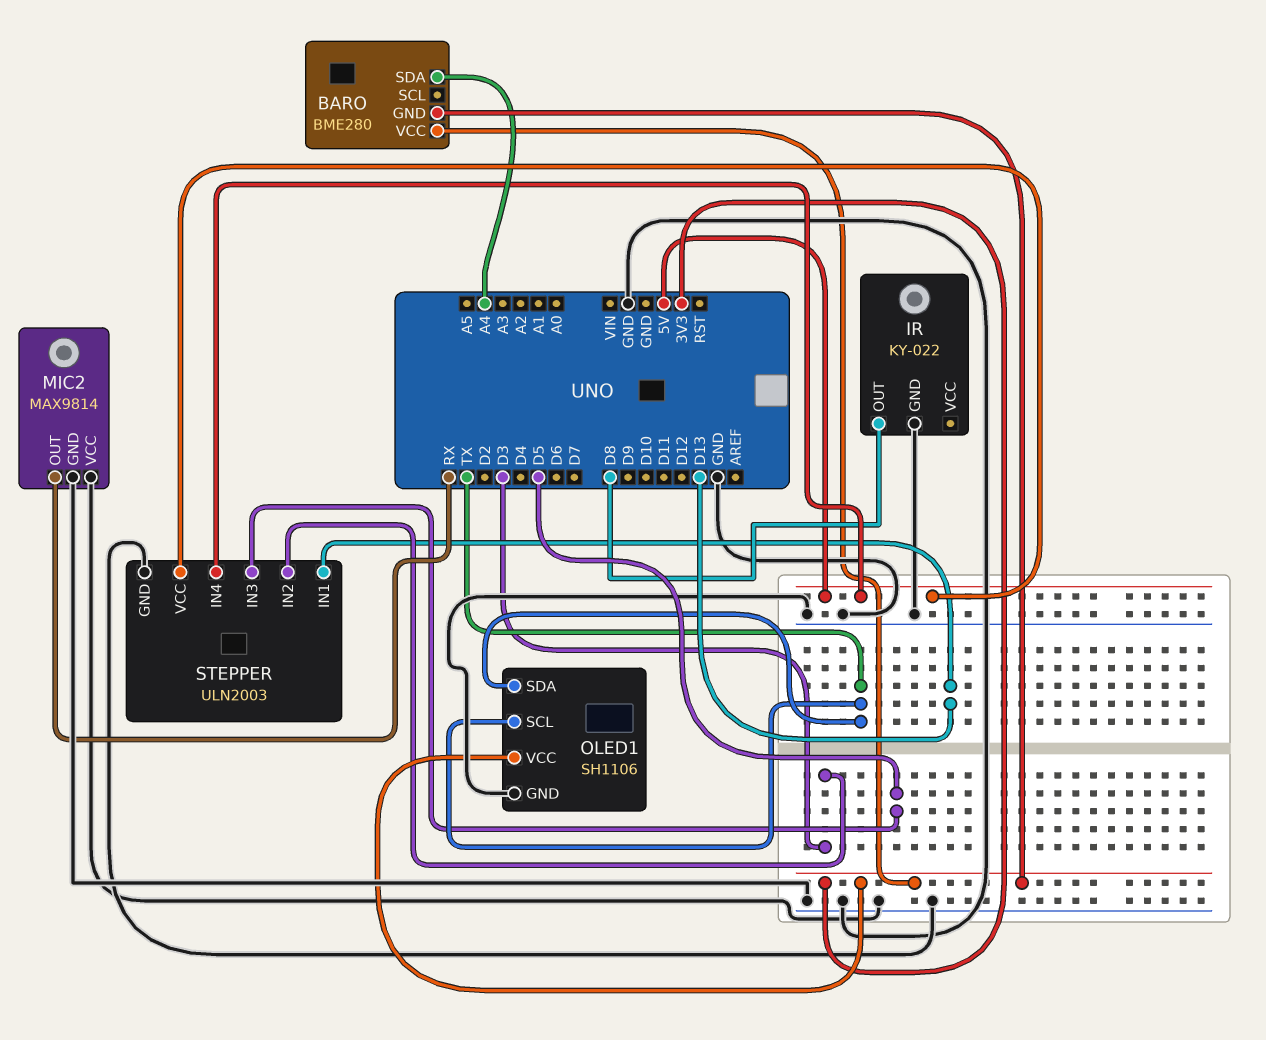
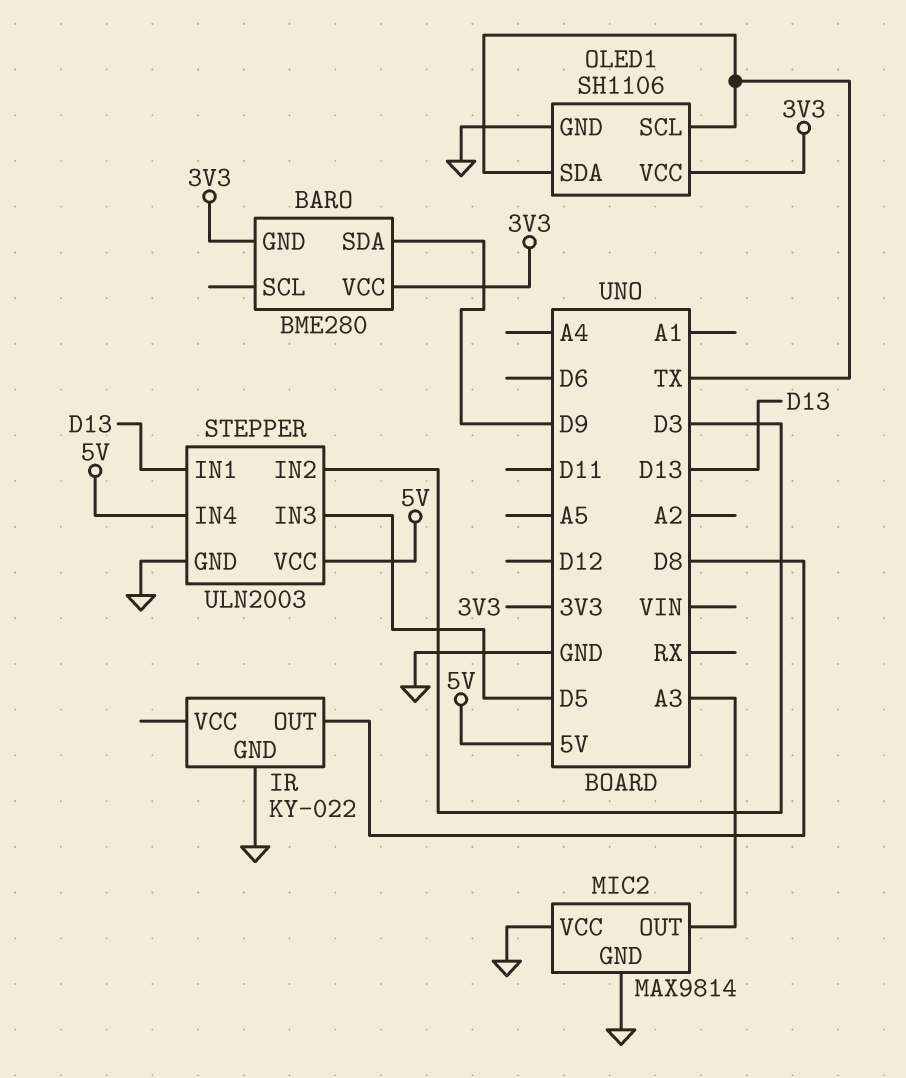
BARO pin SDA: A4 -> D9
MIC2 pin OUT: RX -> A3

